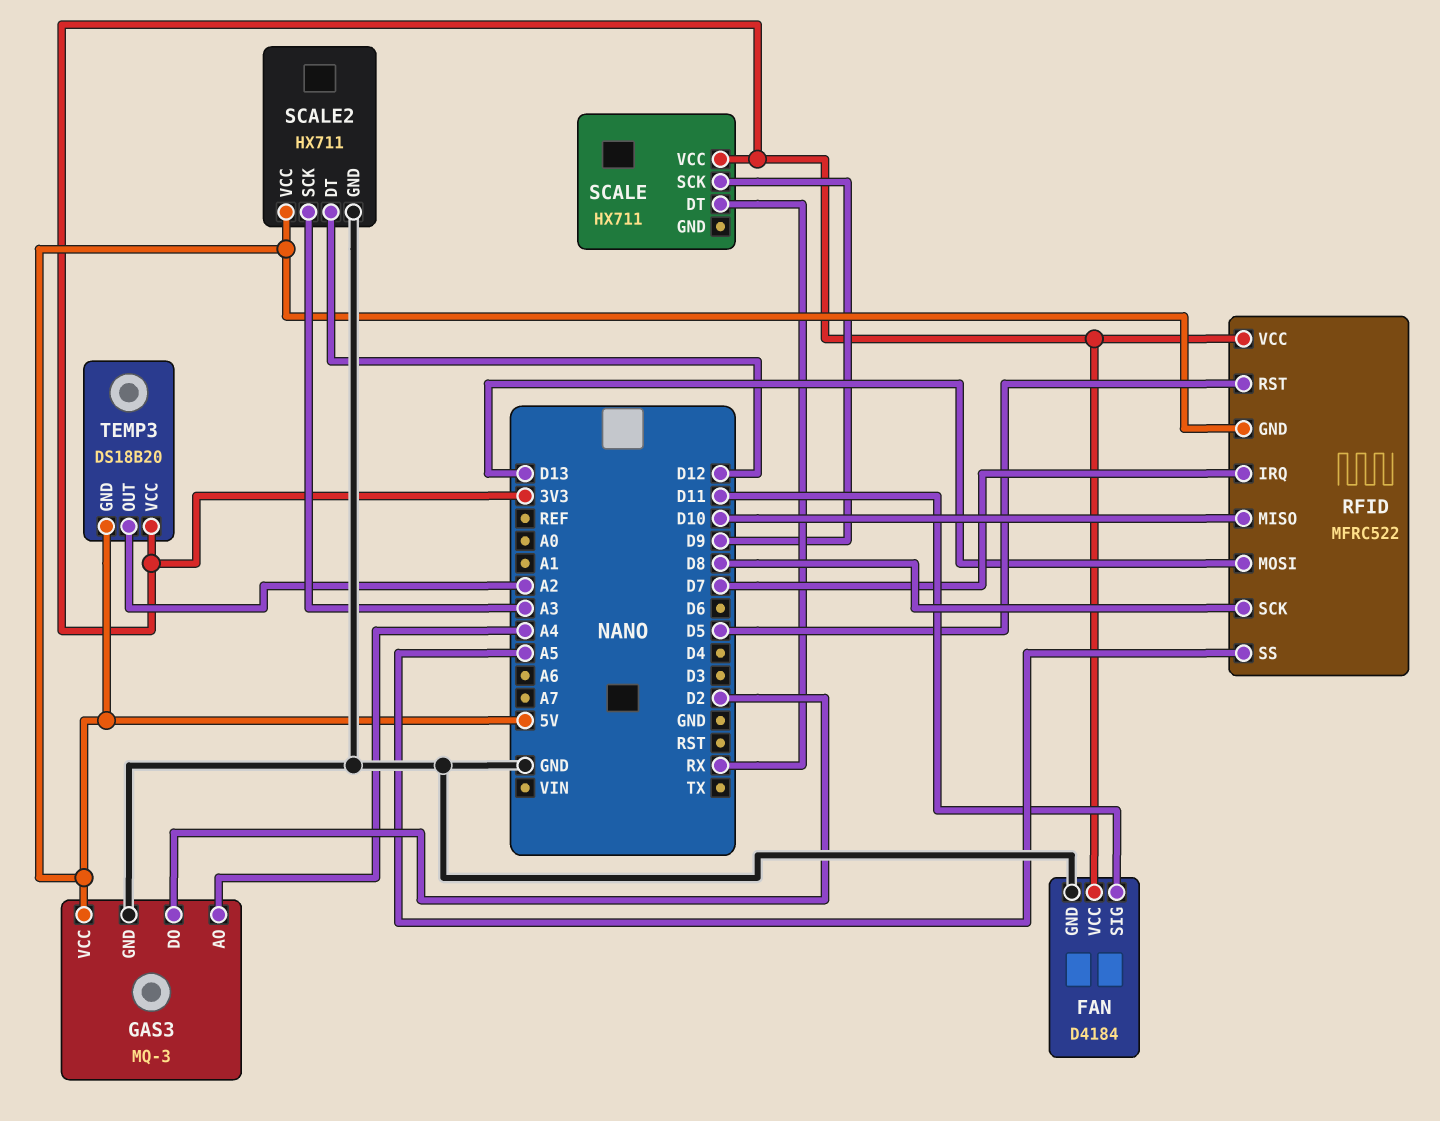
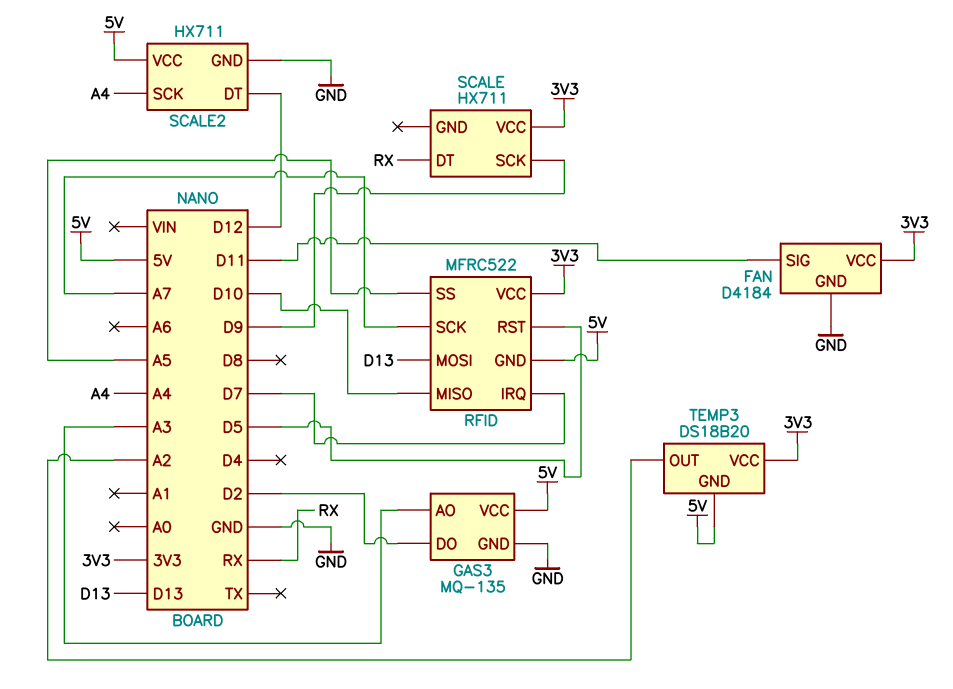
GAS3: MQ-3 -> MQ-135
GAS3 pin AO: A4 -> A3
RFID pin SCK: D8 -> A7
SCALE2 pin SCK: A3 -> A4

